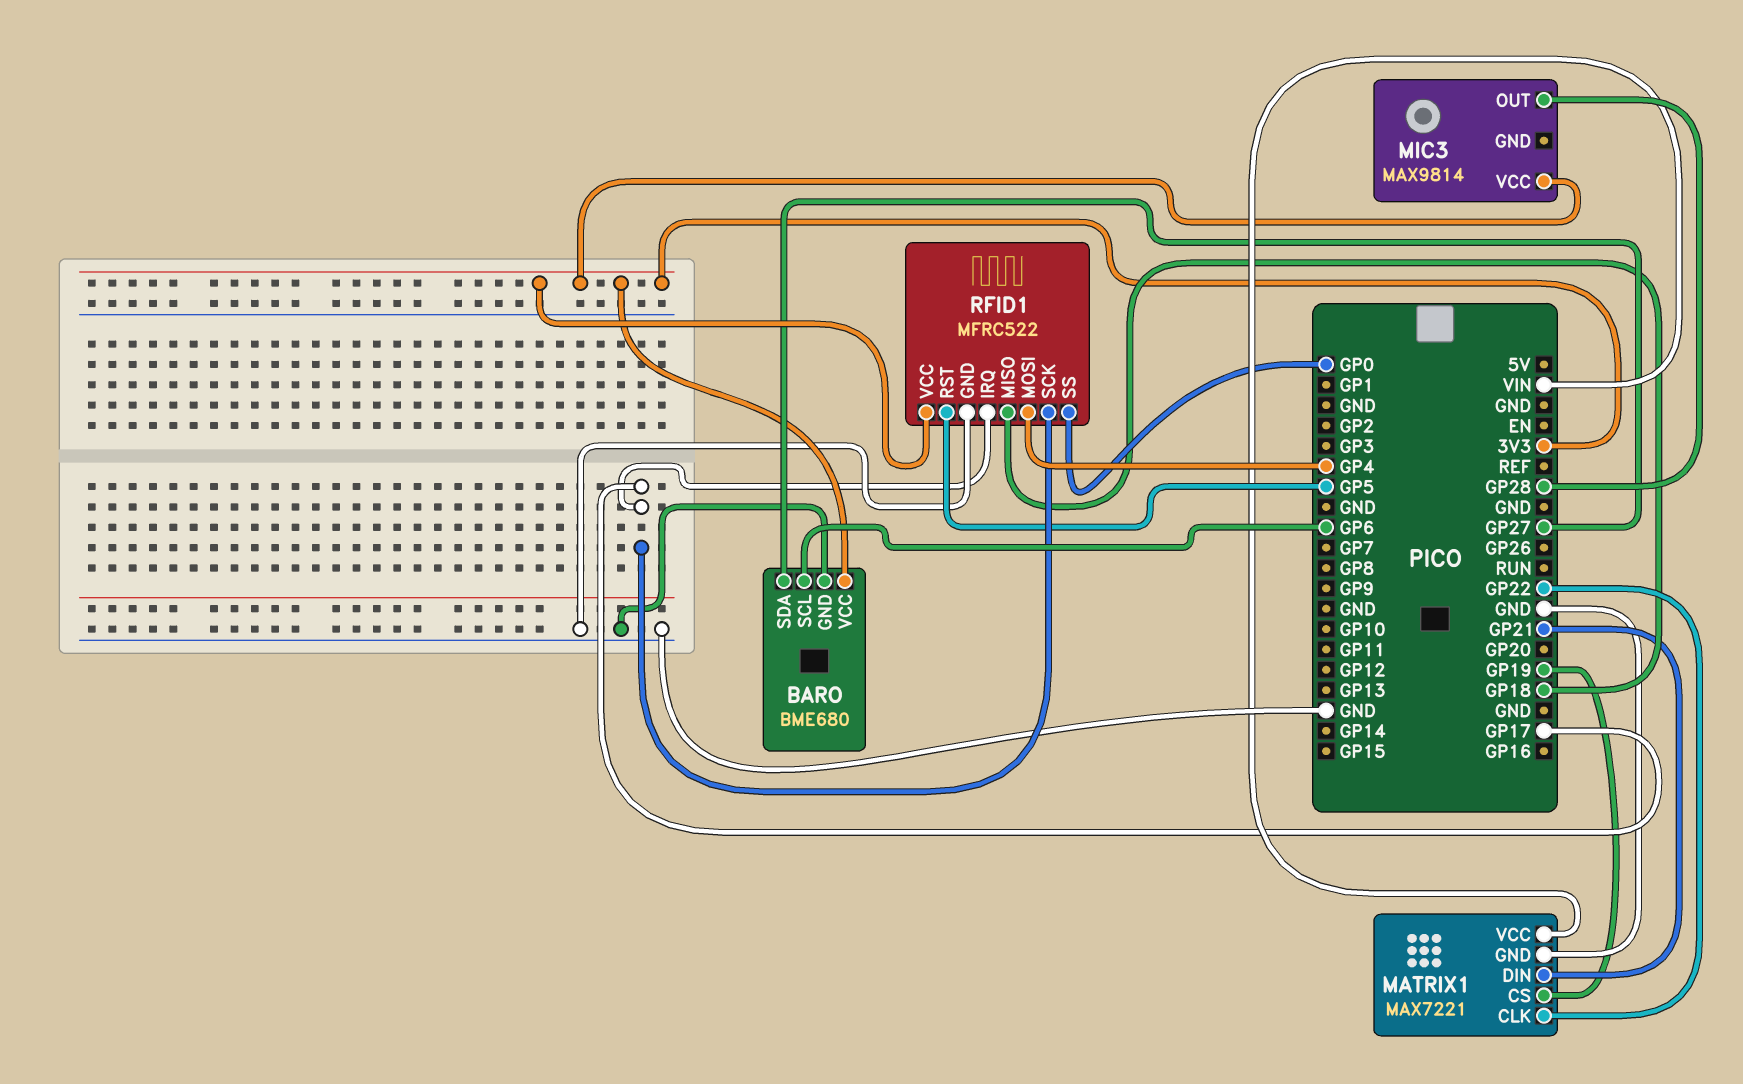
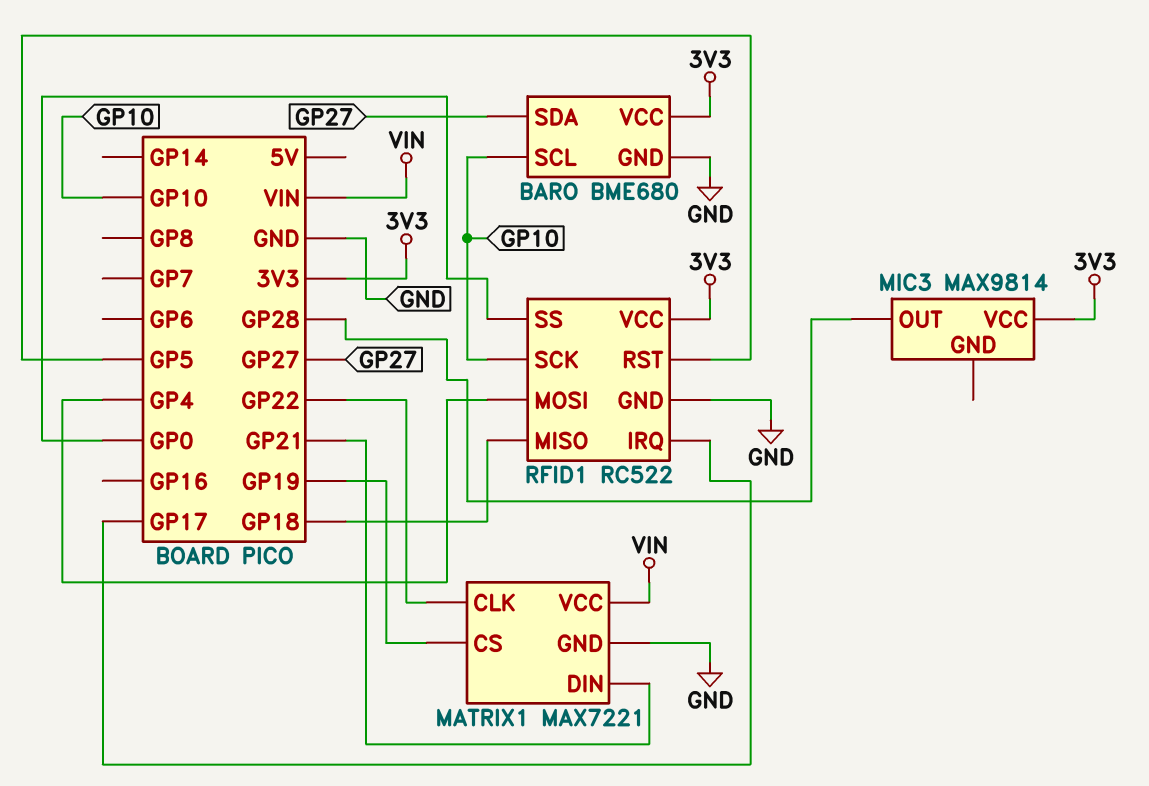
BARO pin SCL: GP6 -> GP10
RFID1: MFRC522 -> RC522
RFID1 pin SCK: GP17 -> GP10

